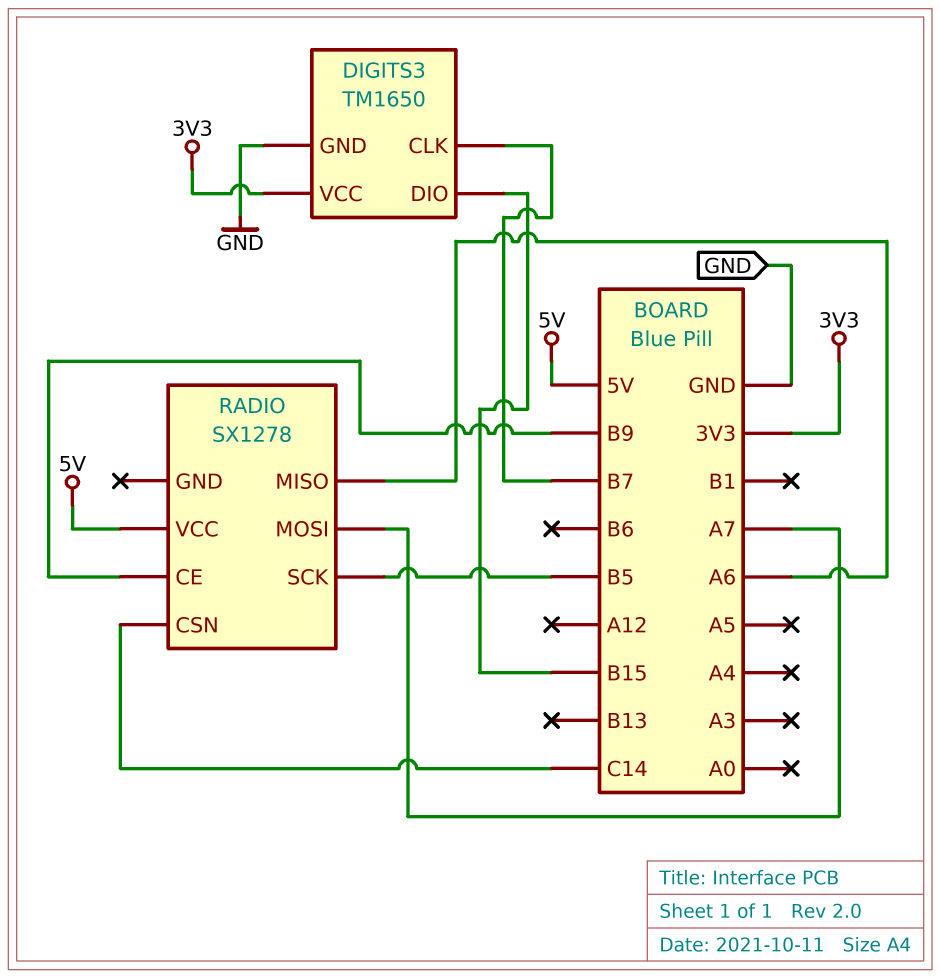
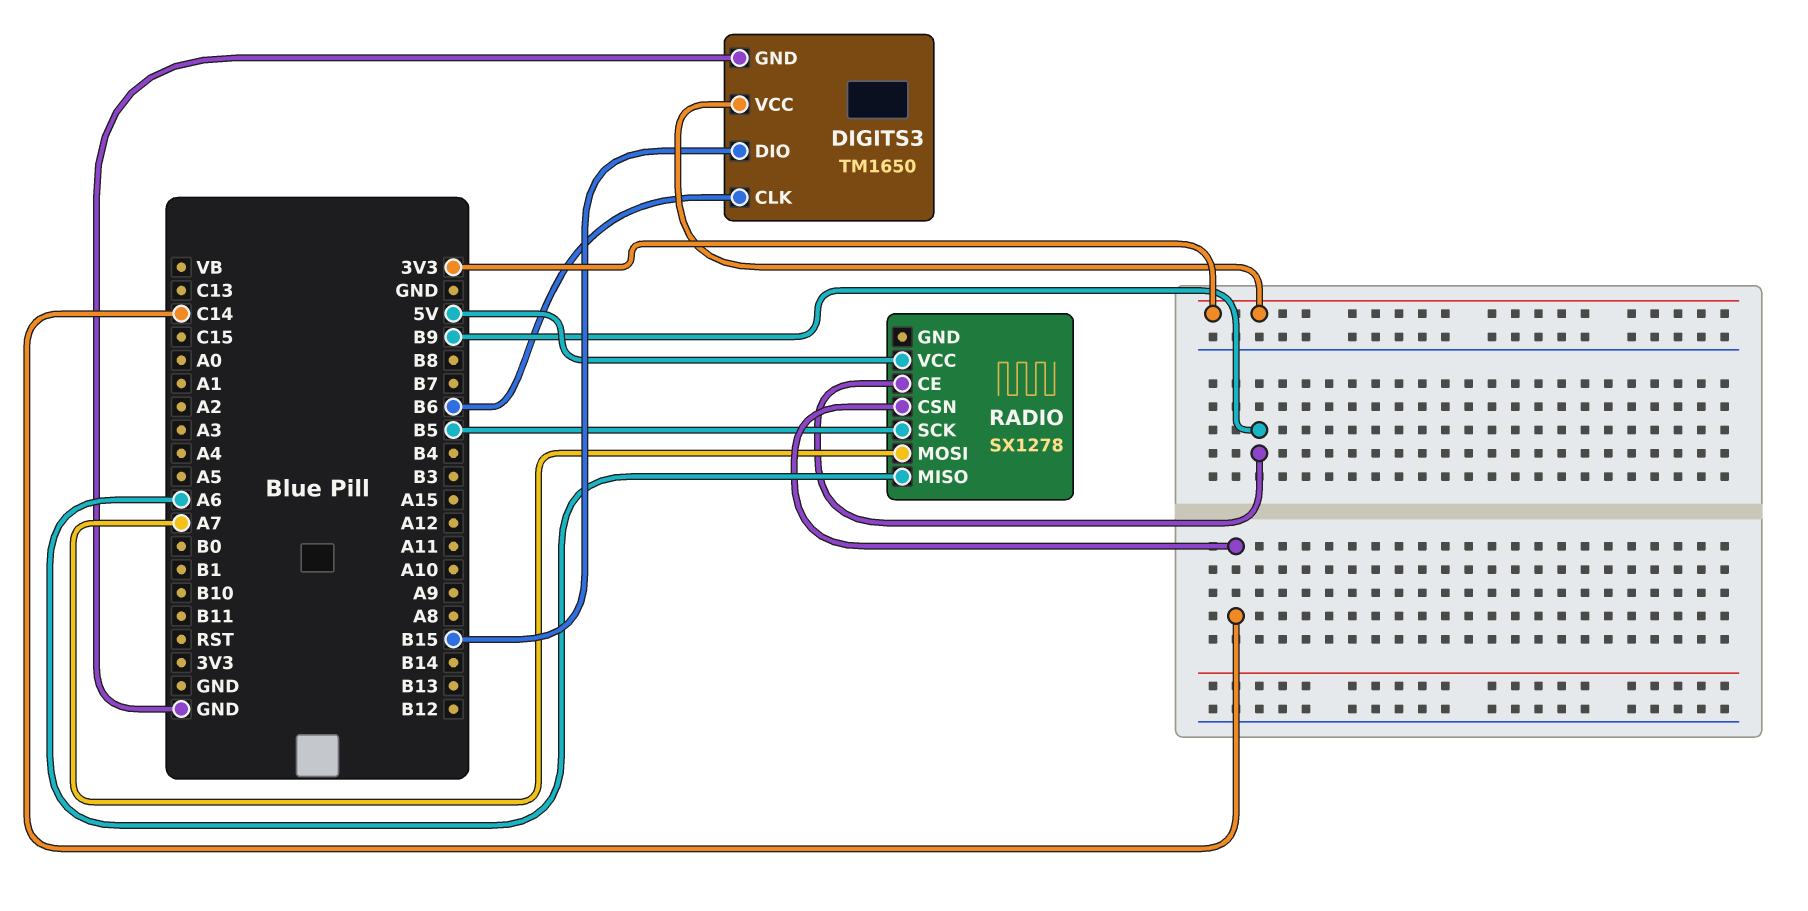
DIGITS3 pin CLK: B7 -> B6

